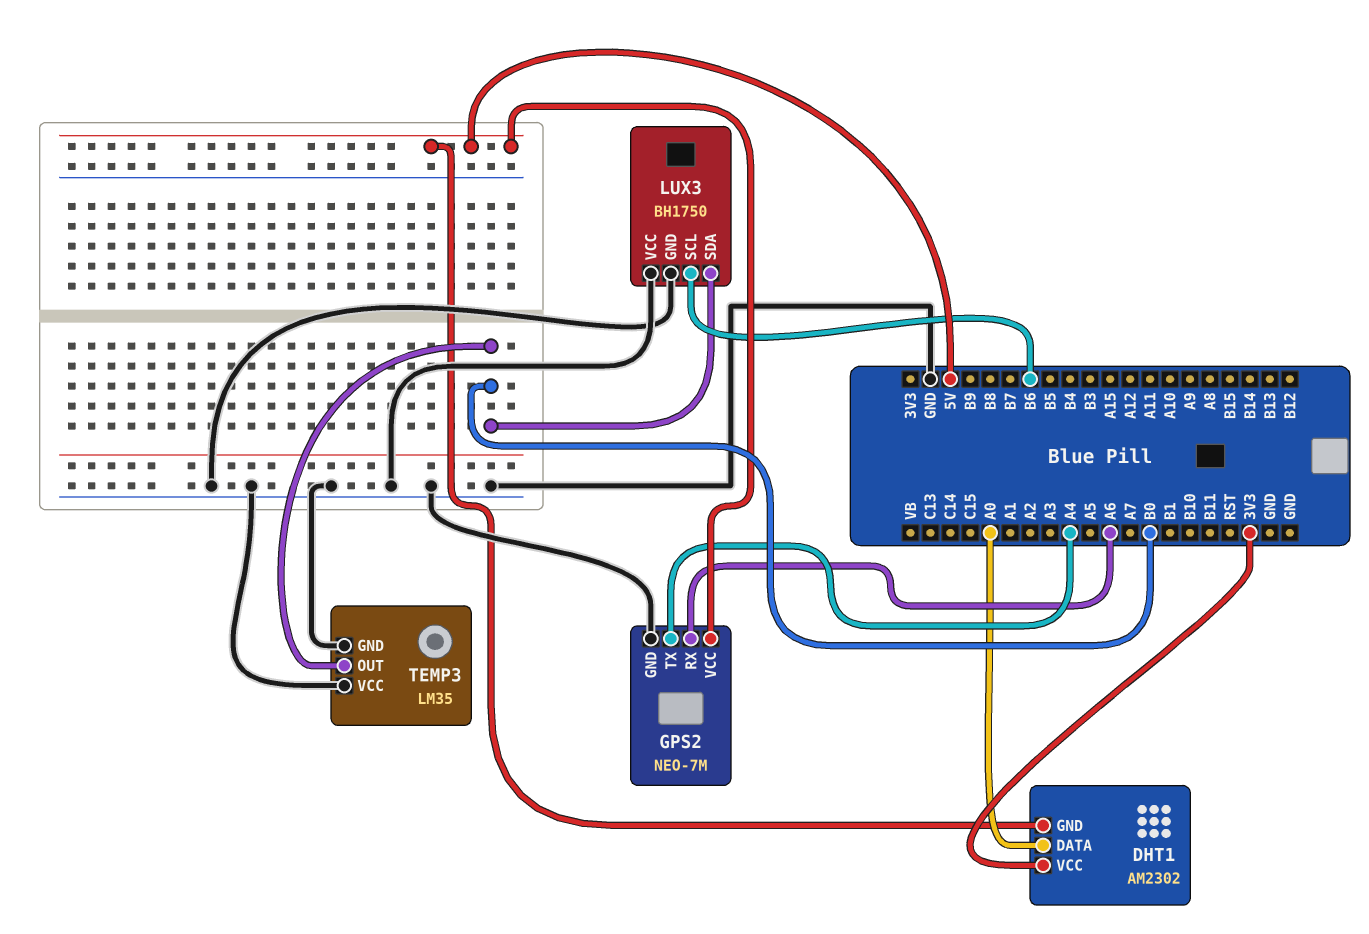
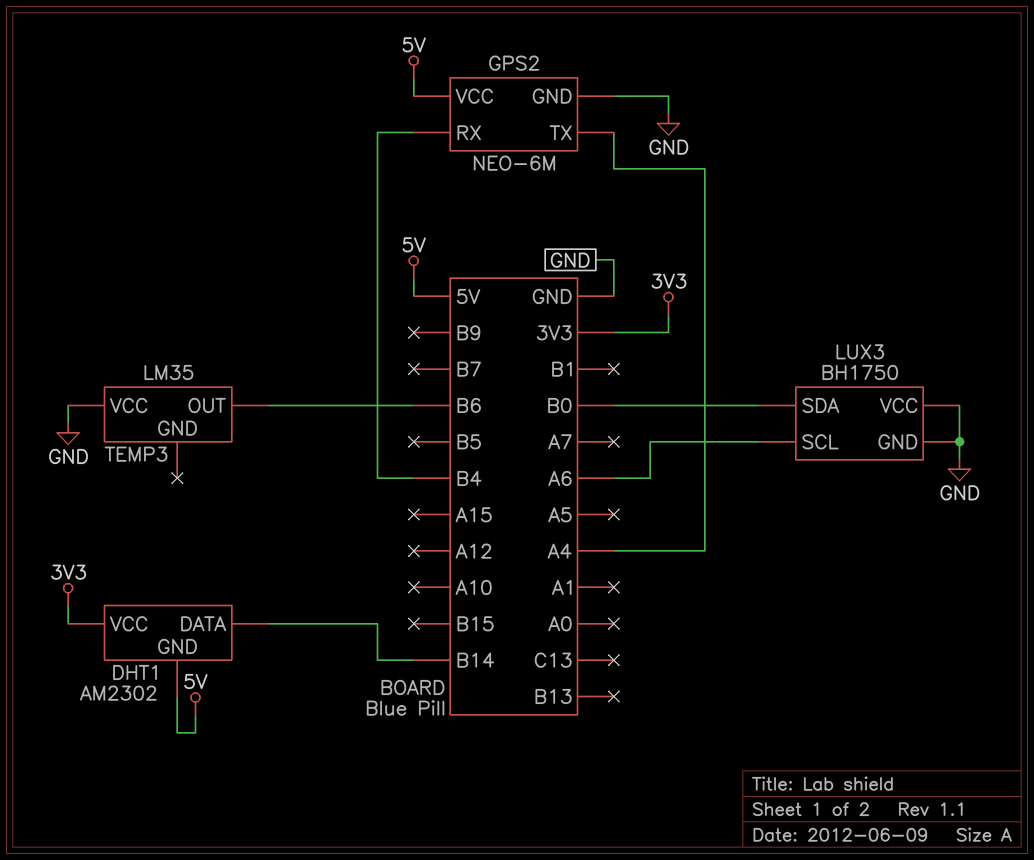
DHT1 pin DATA: A0 -> B14
GPS2: NEO-7M -> NEO-6M
GPS2 pin RX: A6 -> B4
LUX3 pin SCL: B6 -> A6
TEMP3 pin GND: GND -> none
TEMP3 pin OUT: B0 -> B6

